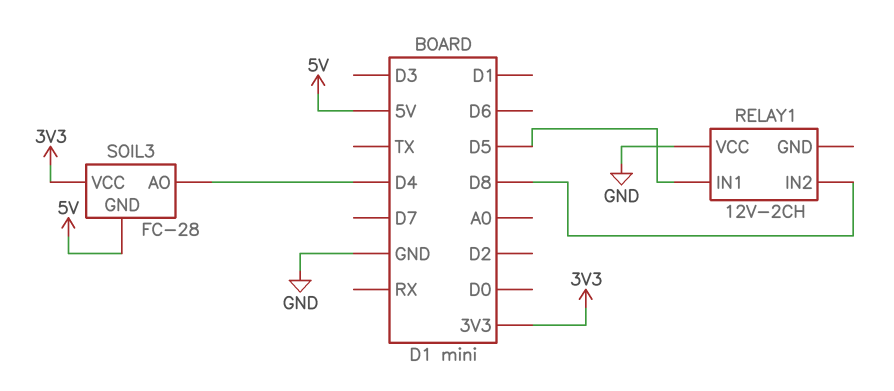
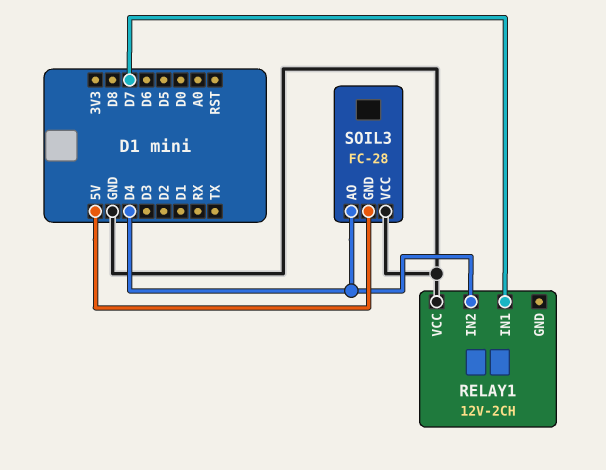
RELAY1 pin IN1: D5 -> D7
RELAY1 pin IN2: D8 -> D4
SOIL3 pin VCC: 3V3 -> GND

